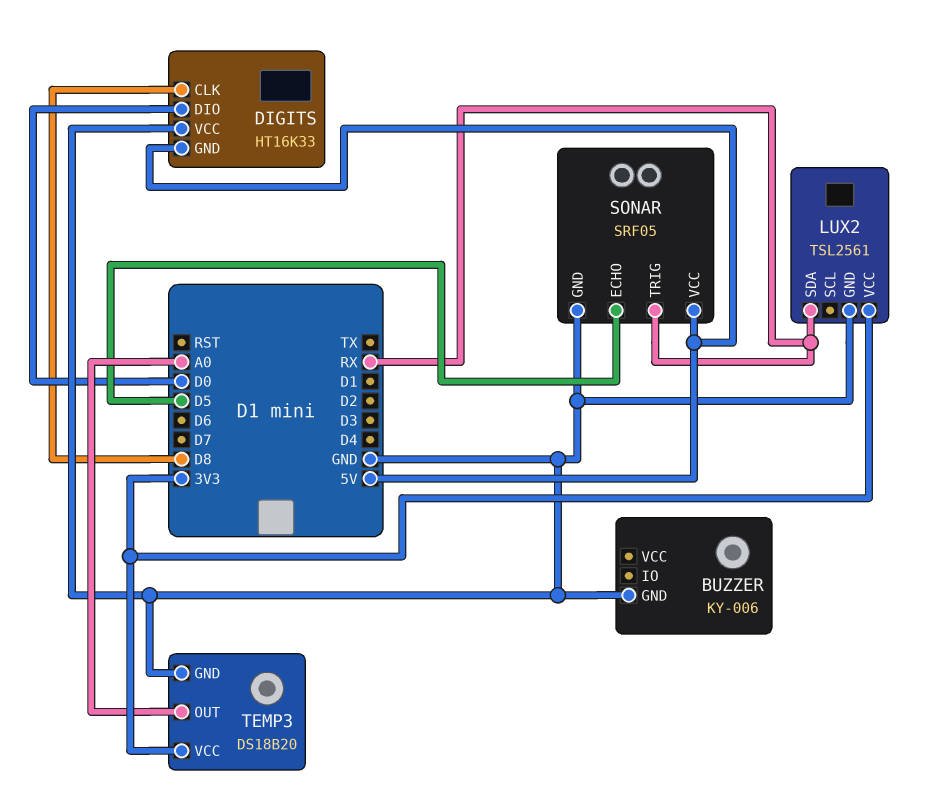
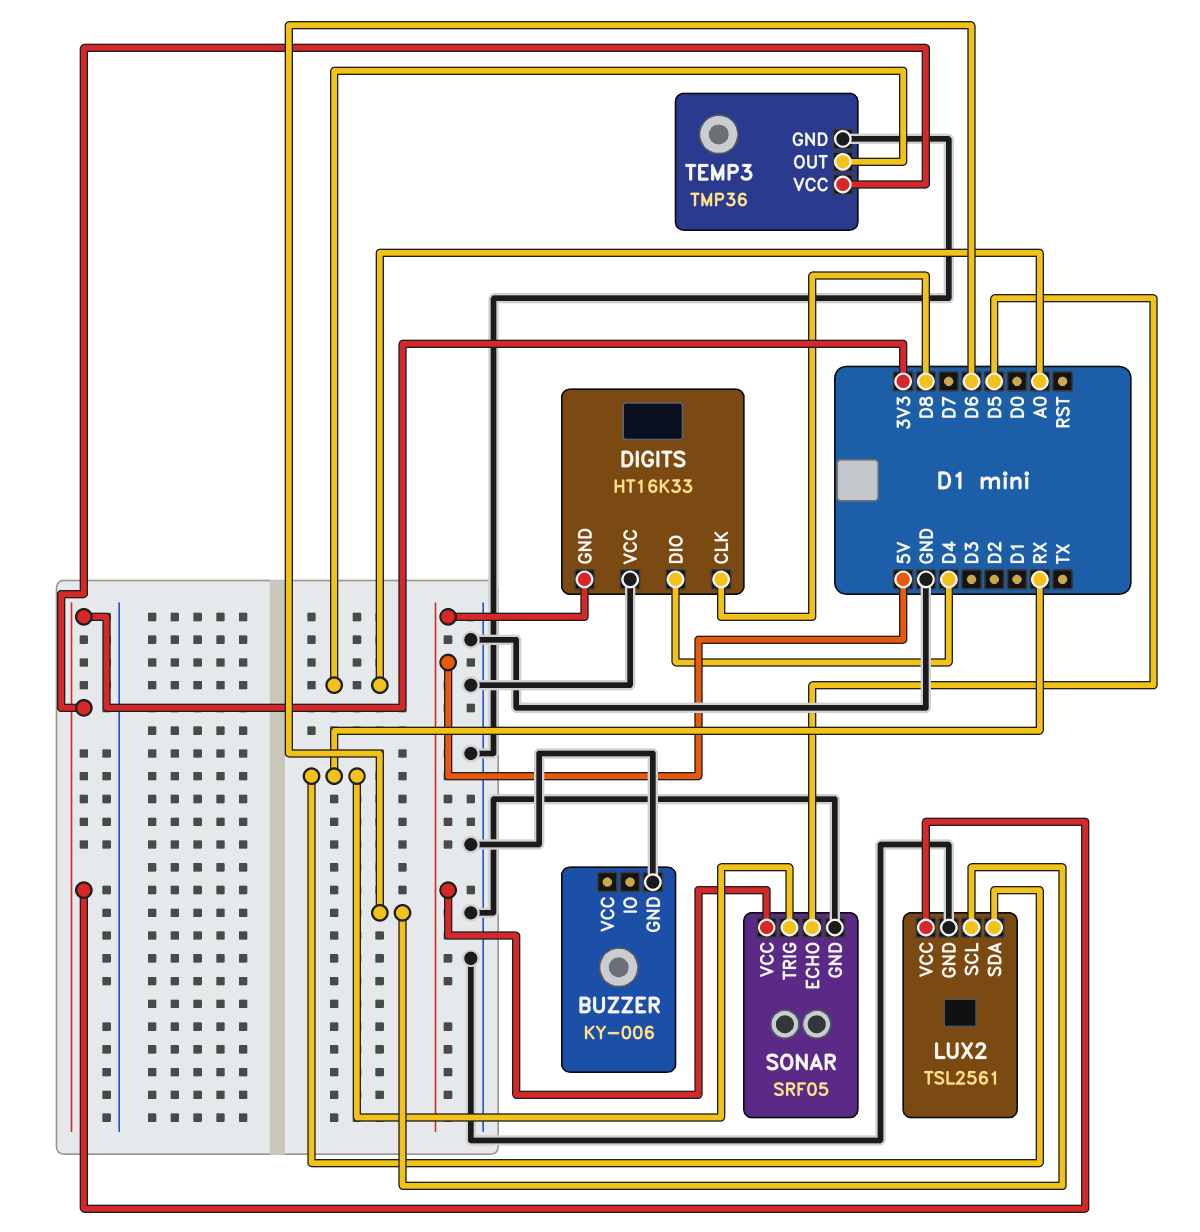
DIGITS pin DIO: D0 -> D4
LUX2 pin SCL: none -> D6
TEMP3: DS18B20 -> TMP36

